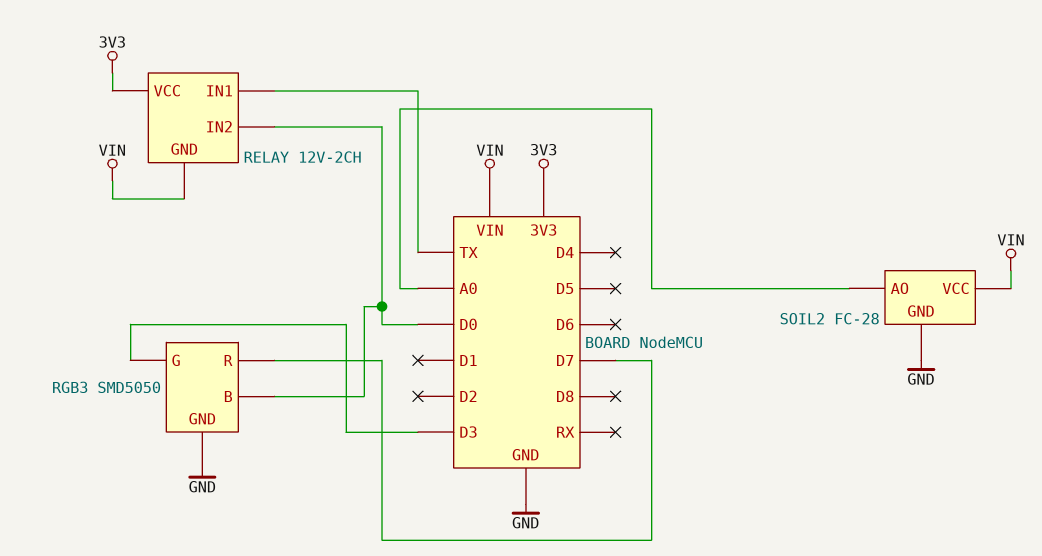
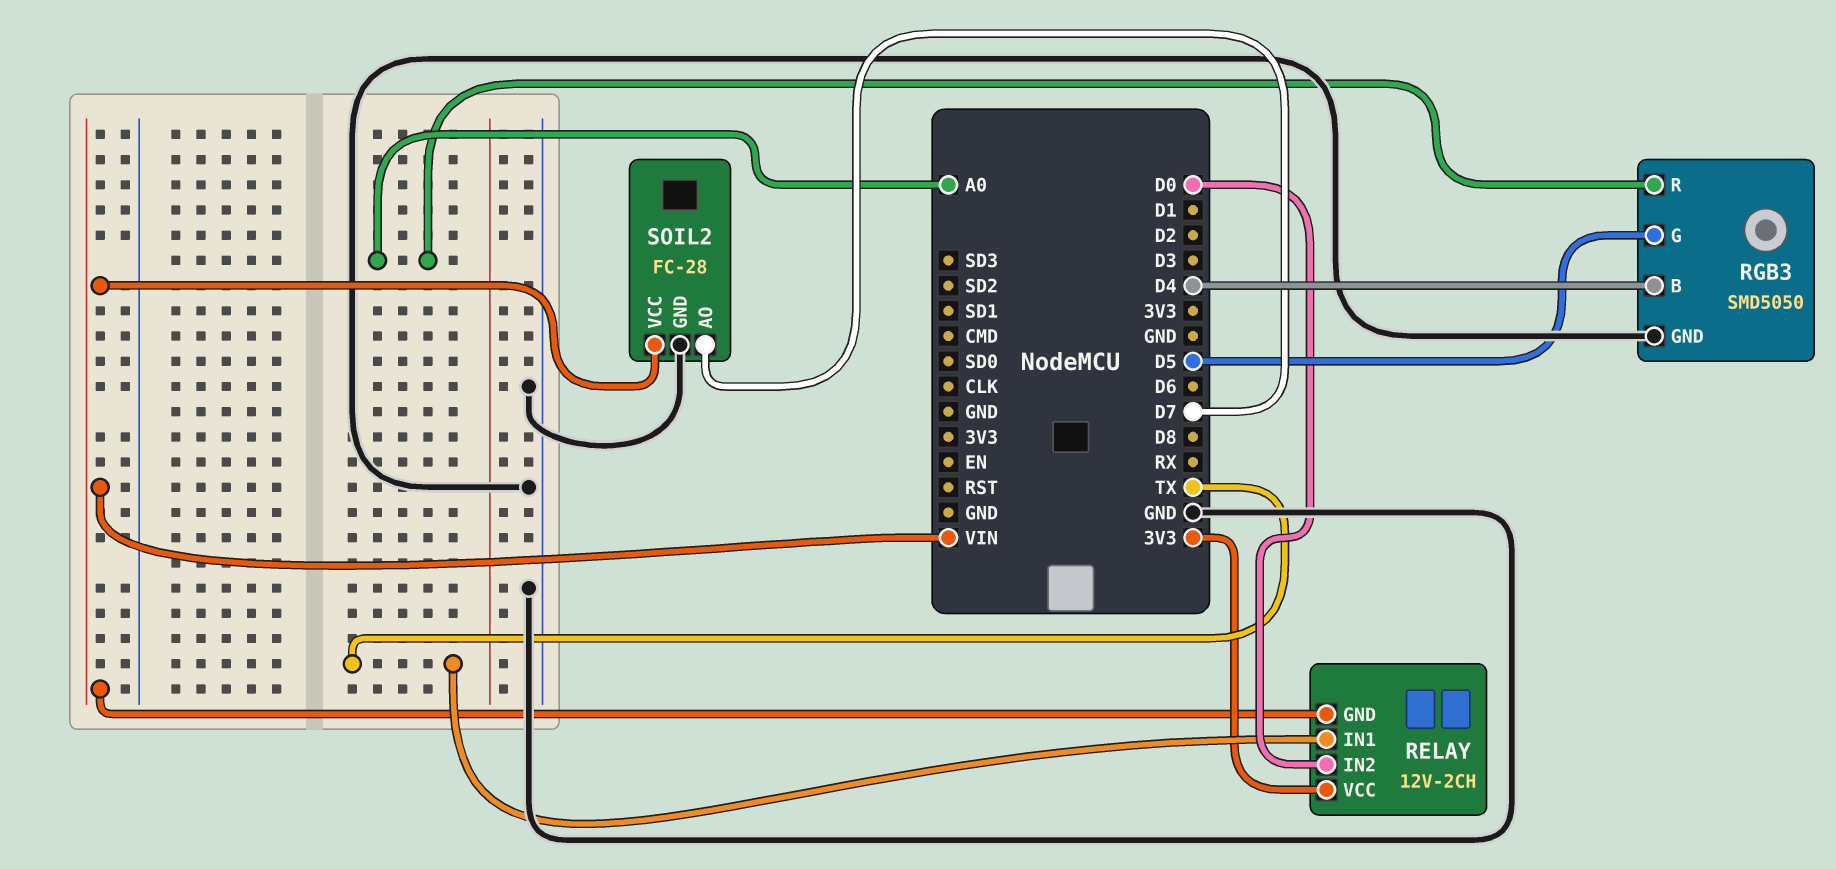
RGB3 pin B: D0 -> D4
RGB3 pin G: D3 -> D5
RGB3 pin R: D7 -> A0
SOIL2 pin AO: A0 -> D7

